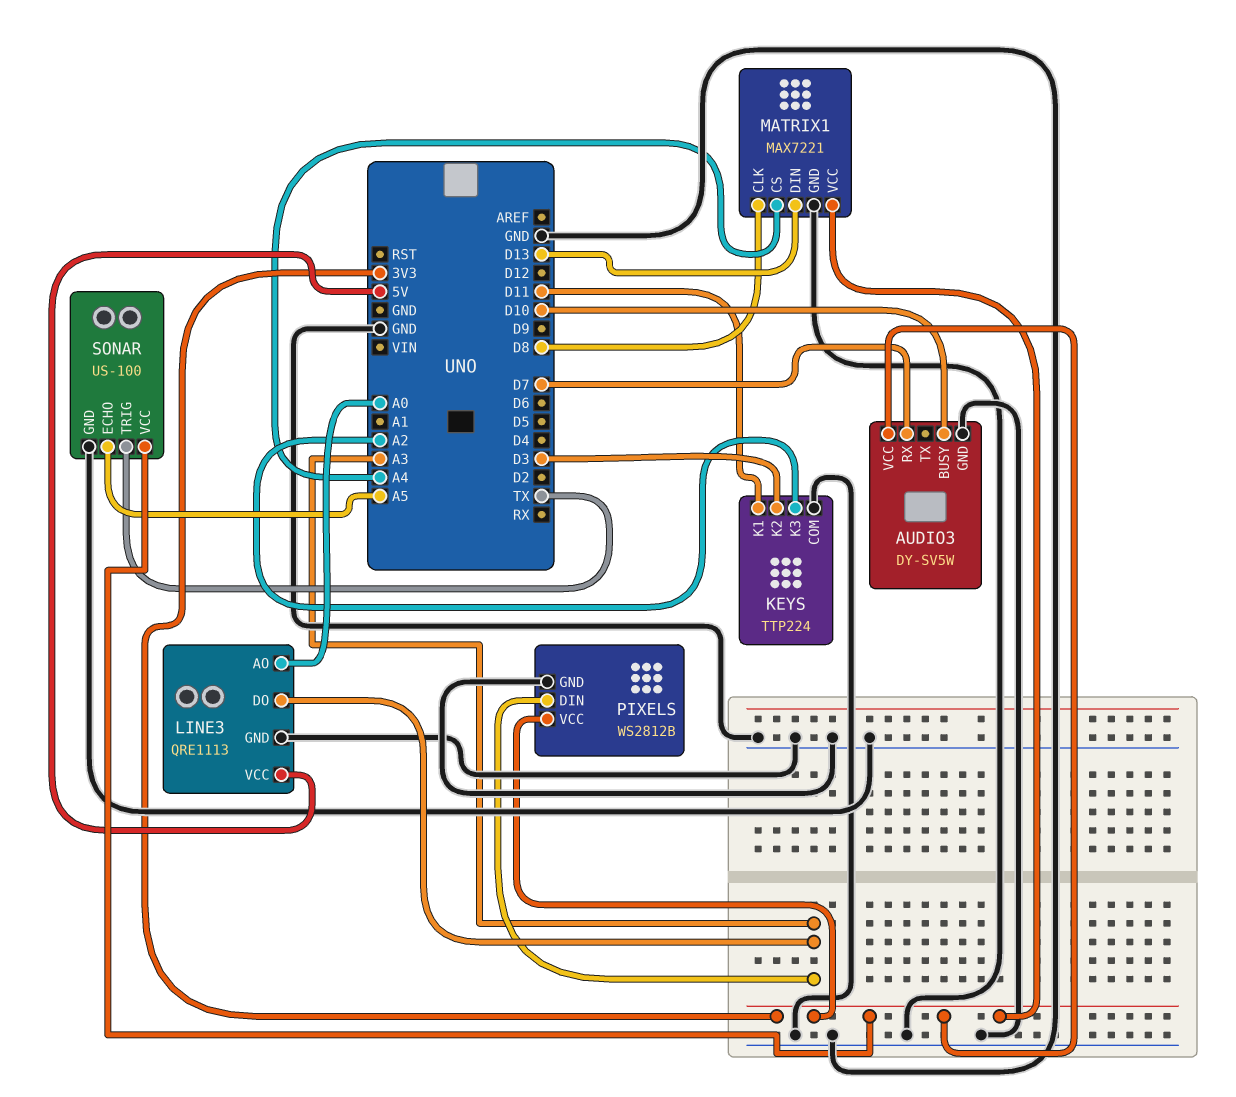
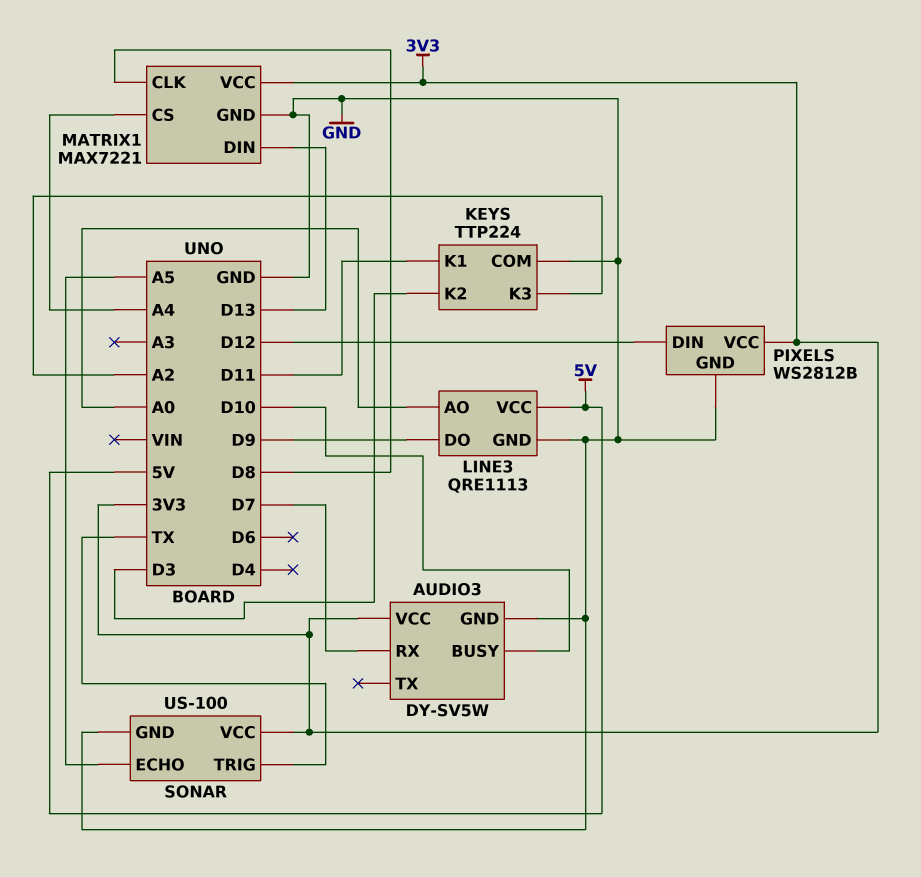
LINE3 pin DO: A3 -> D9
PIXELS pin DIN: A3 -> D12

